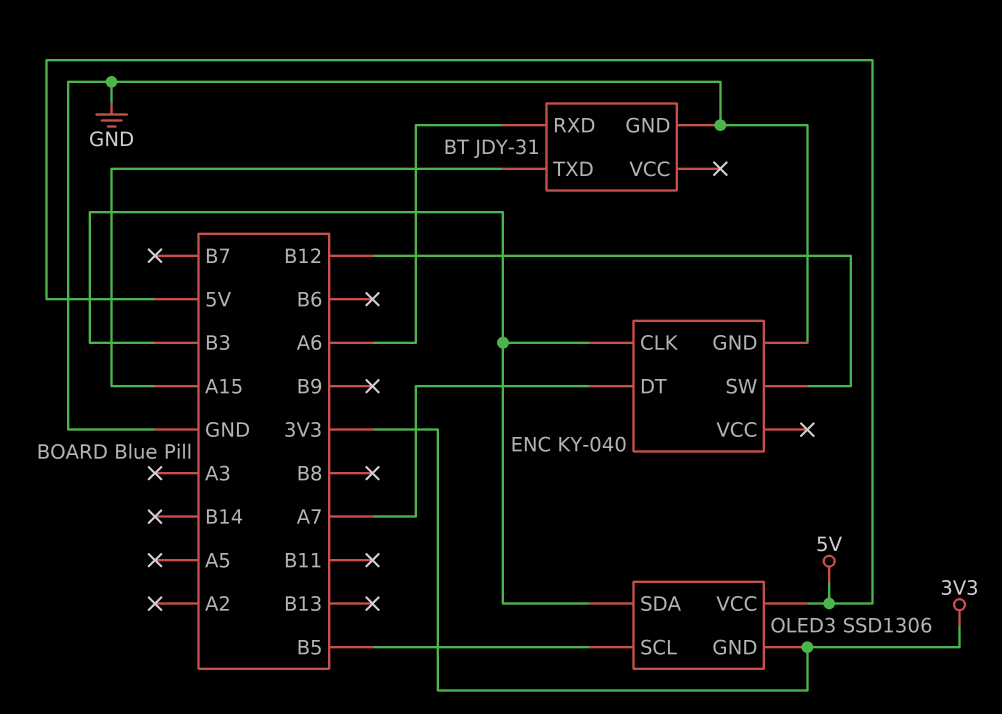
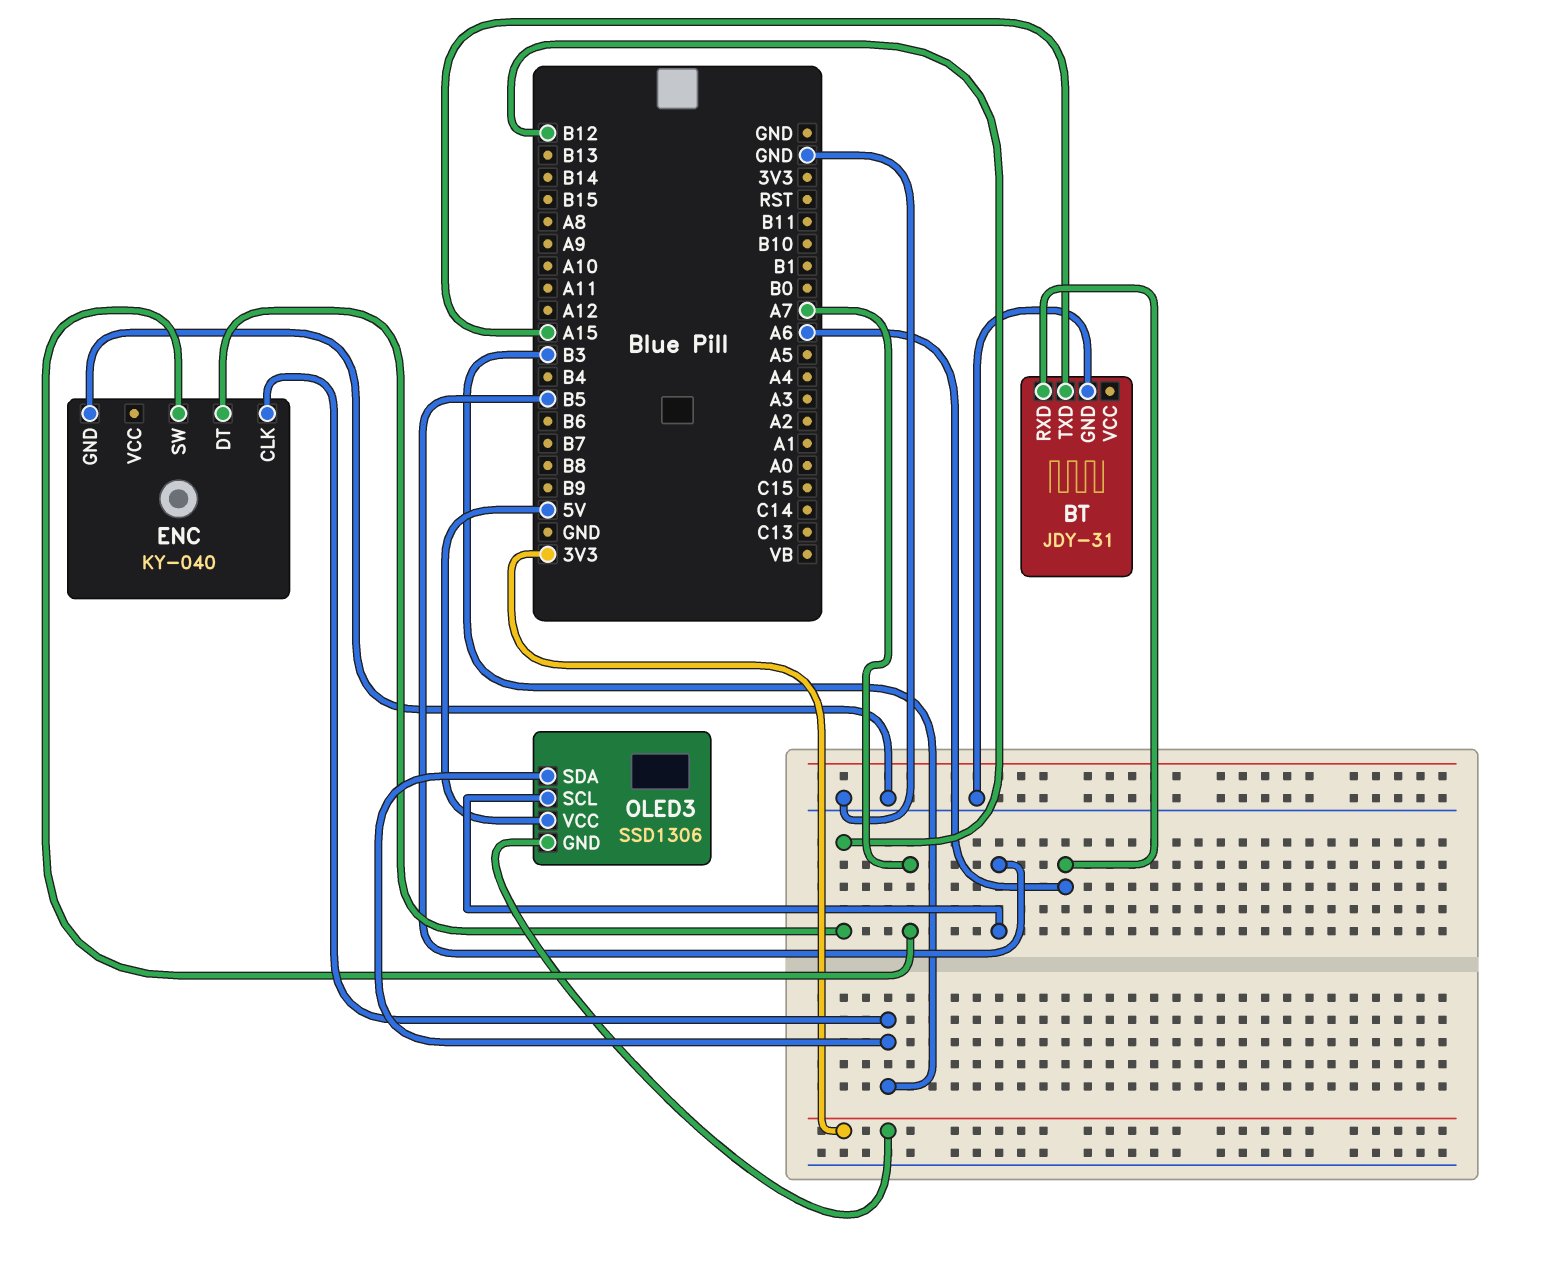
ENC pin DT: A7 -> B12
ENC pin SW: B12 -> A7

